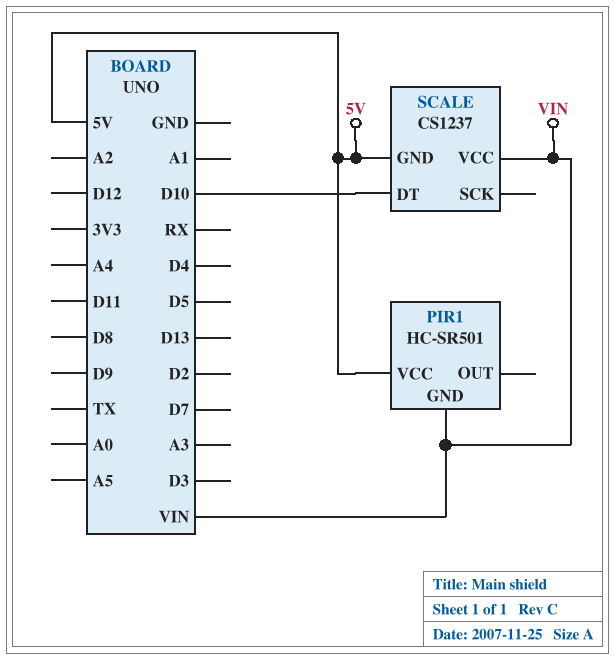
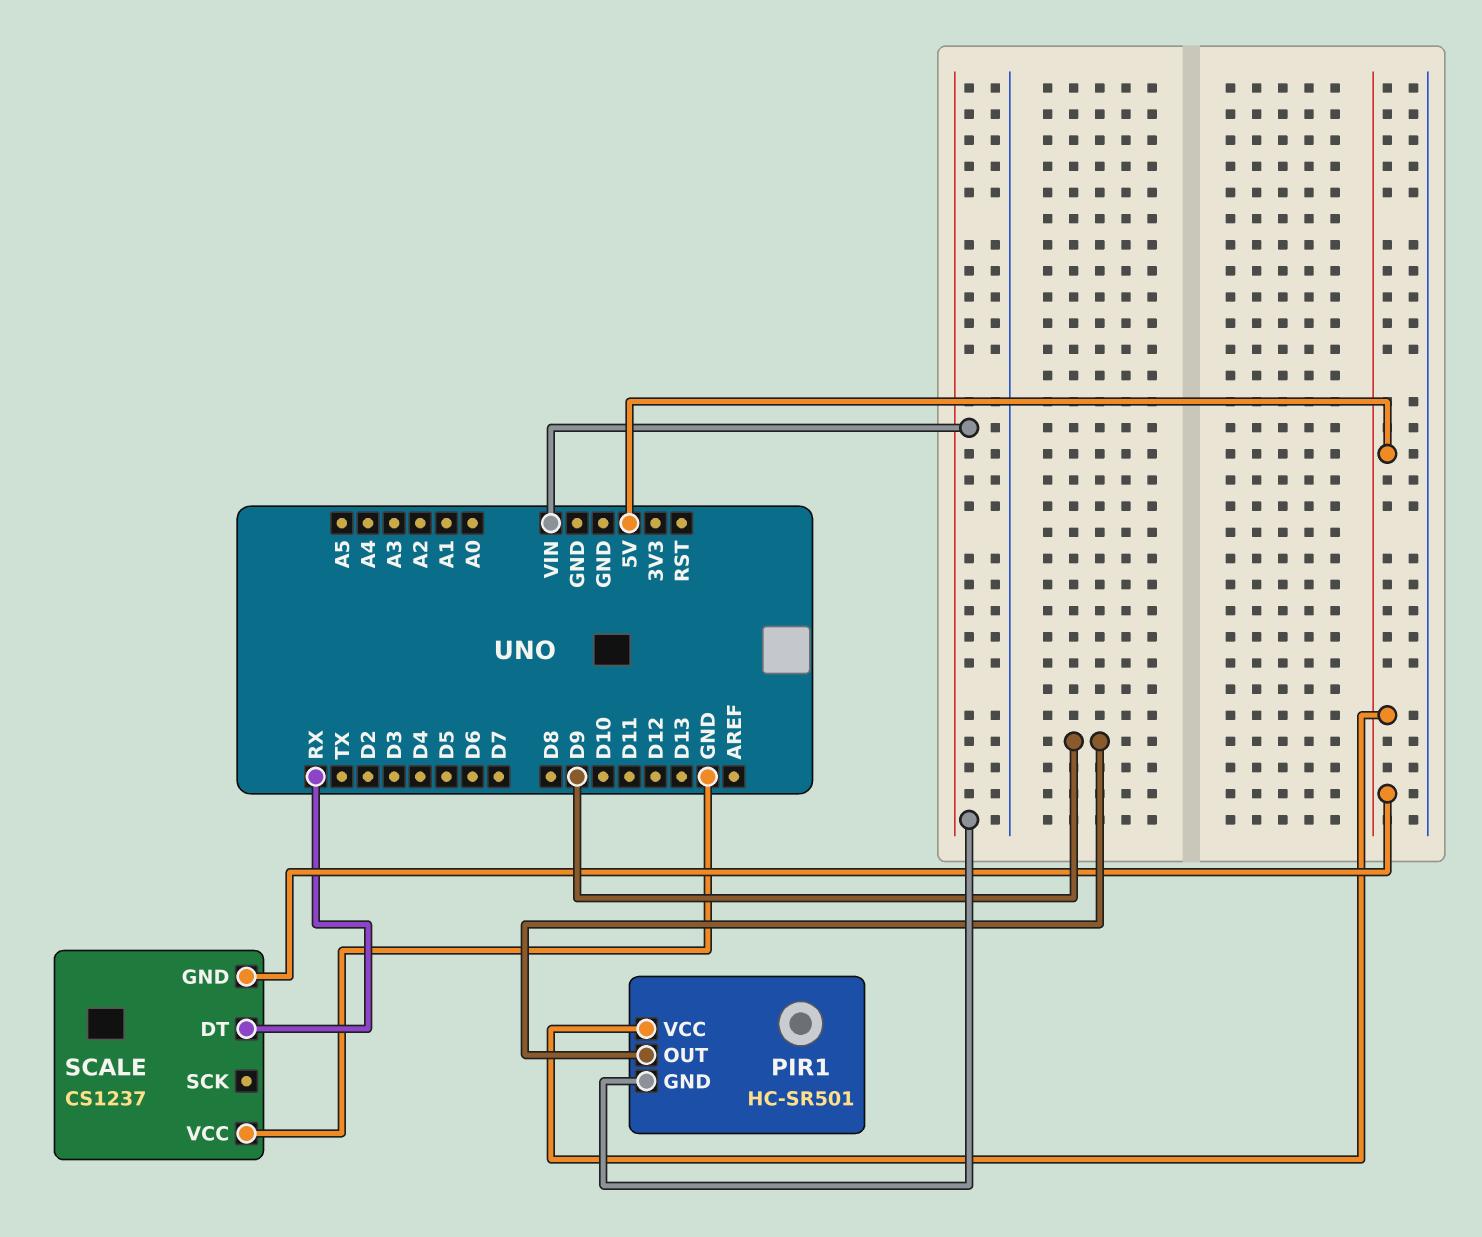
PIR1 pin OUT: none -> D9
SCALE pin DT: D10 -> RX
SCALE pin VCC: VIN -> GND

